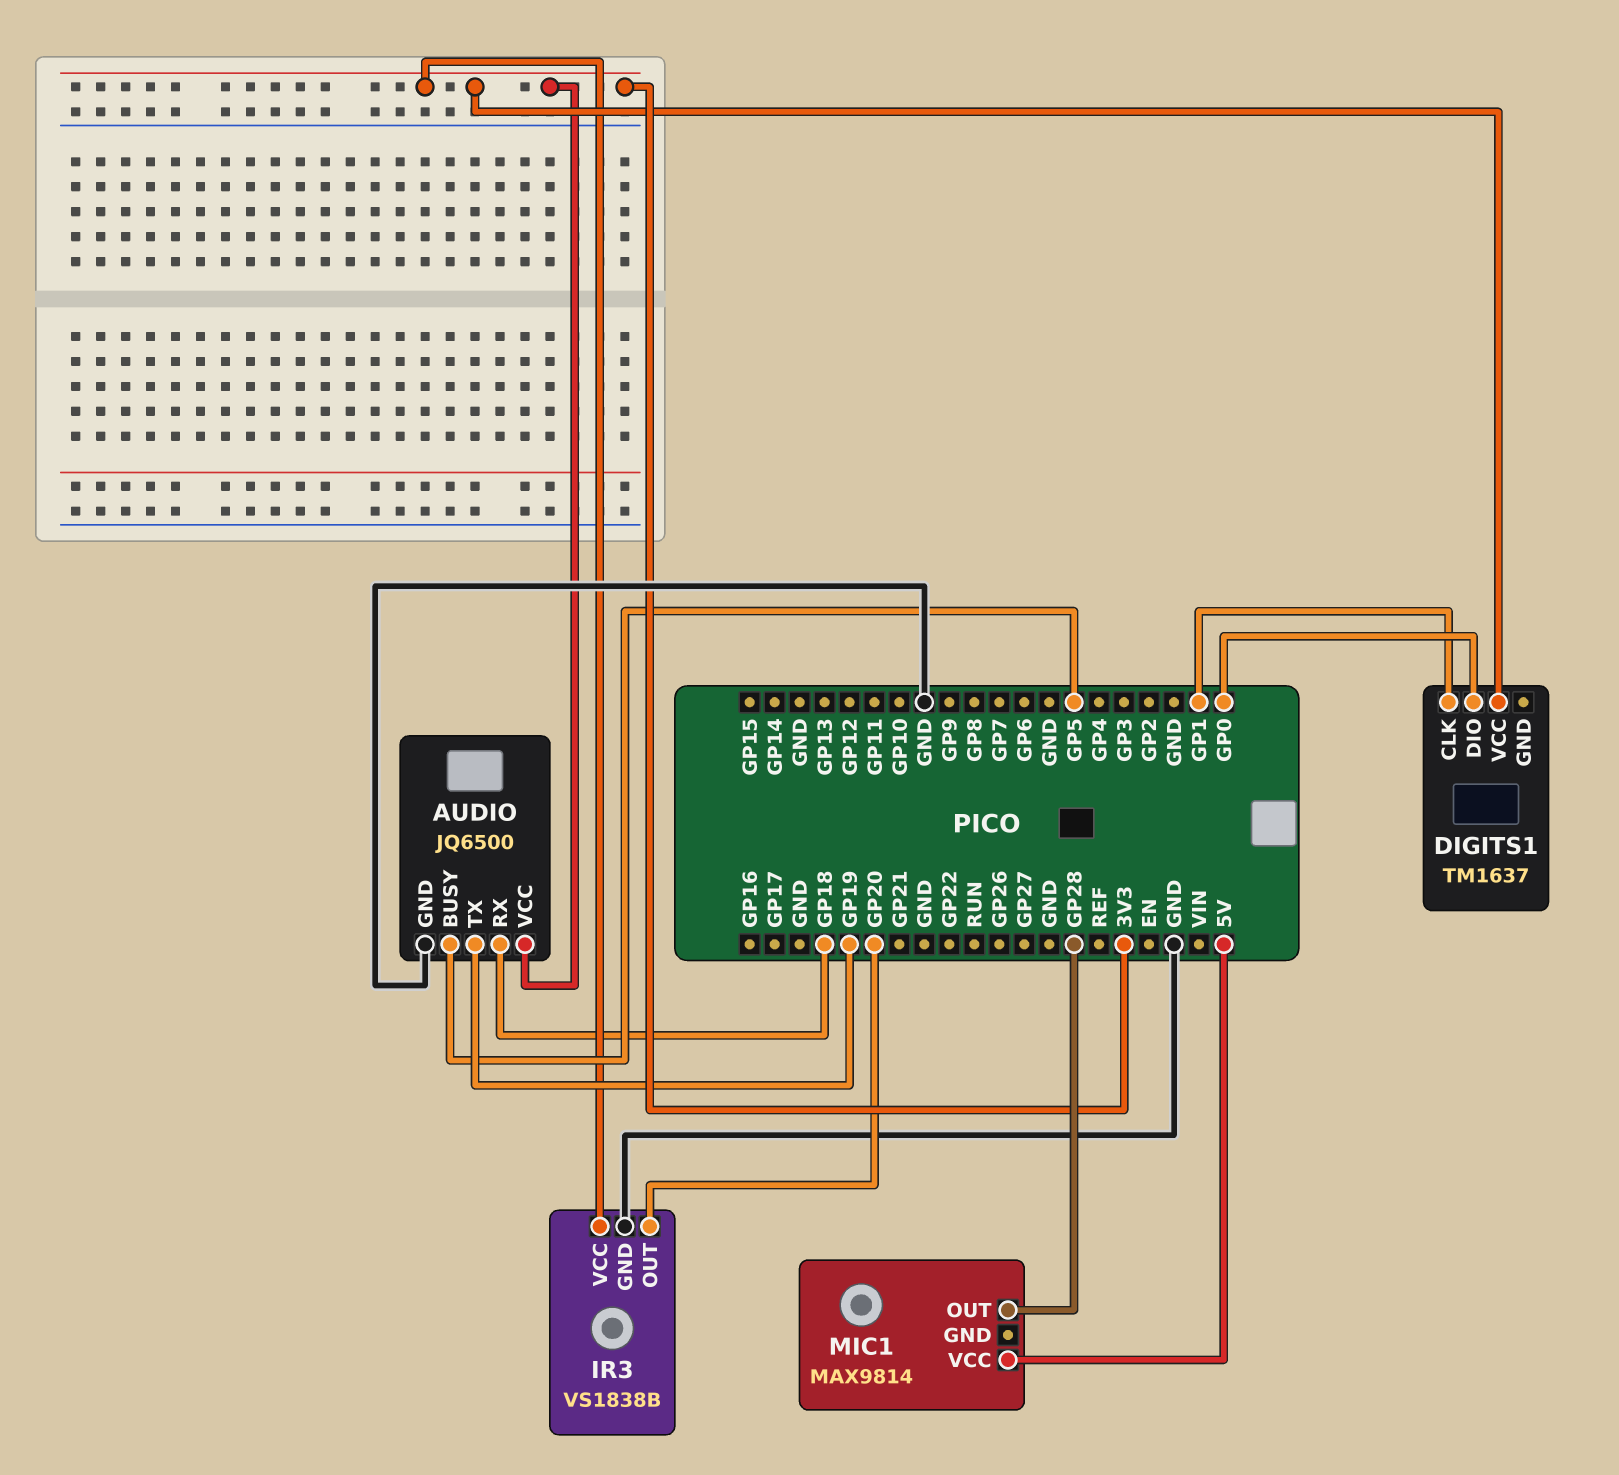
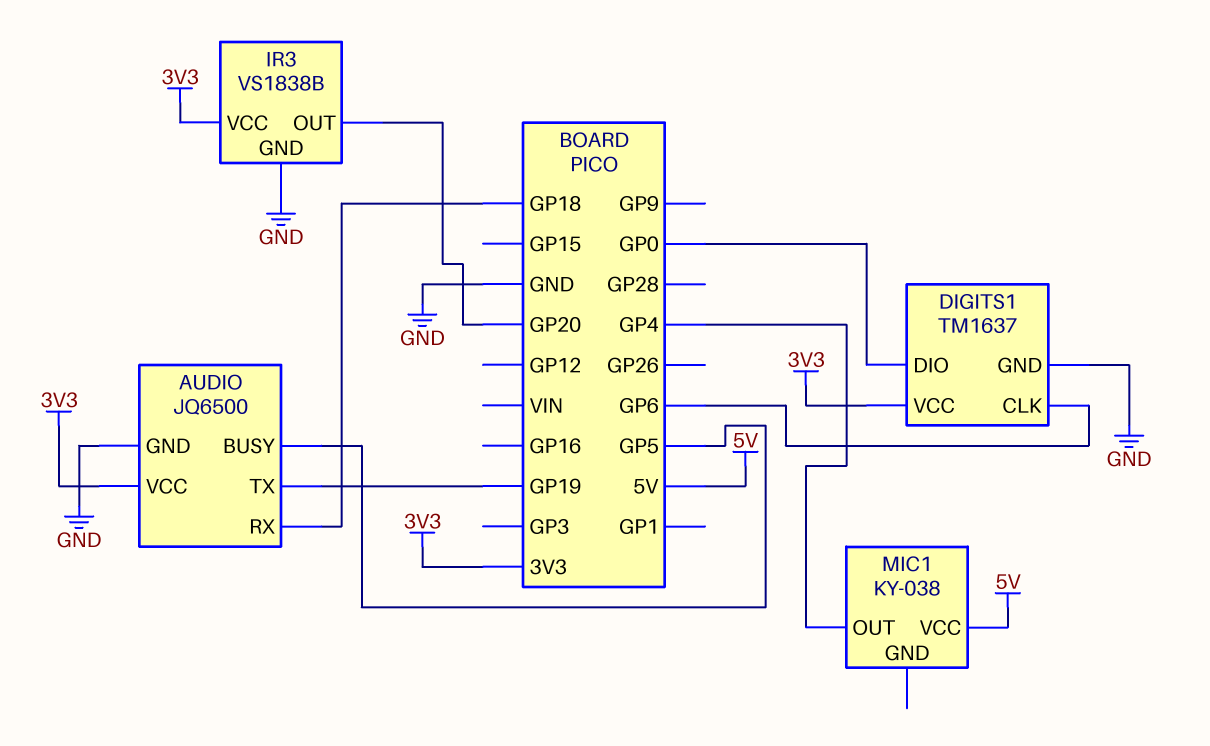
DIGITS1 pin CLK: GP1 -> GP6
DIGITS1 pin GND: none -> GND
MIC1: MAX9814 -> KY-038
MIC1 pin OUT: GP28 -> GP4

